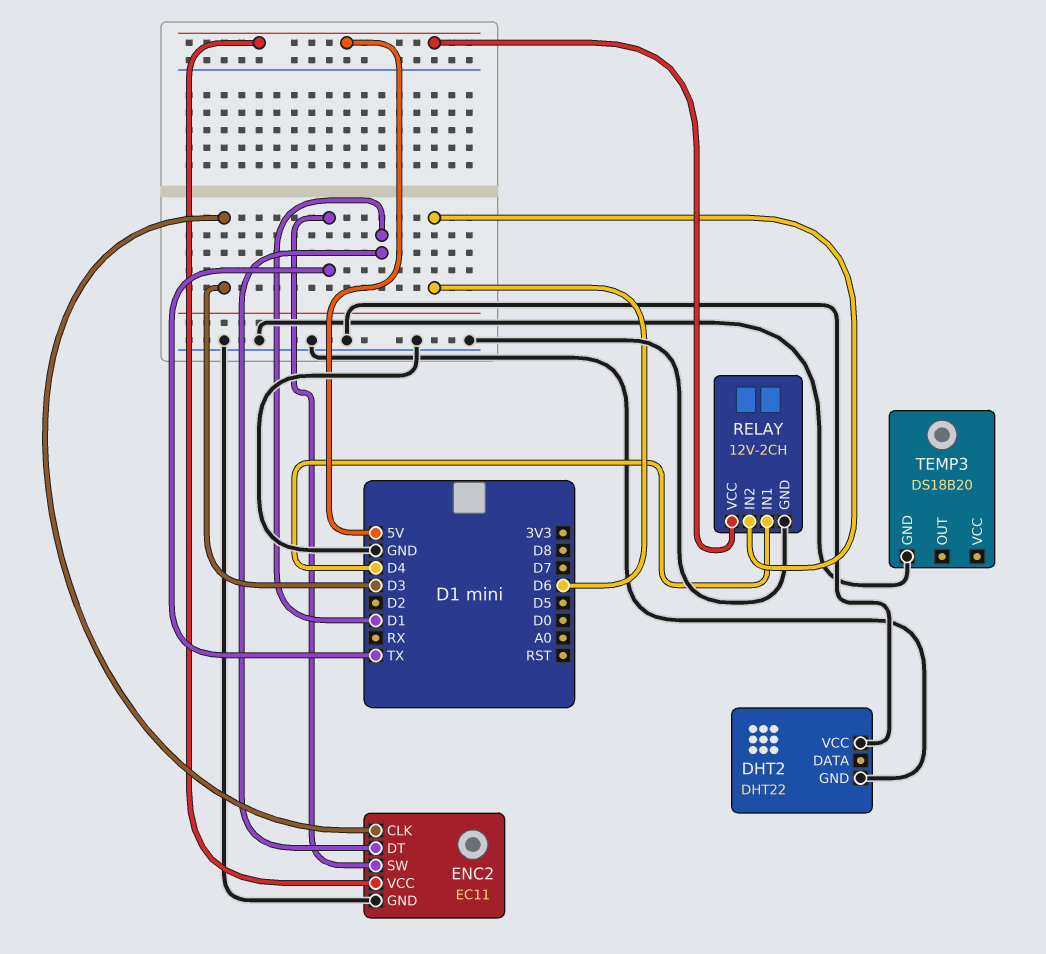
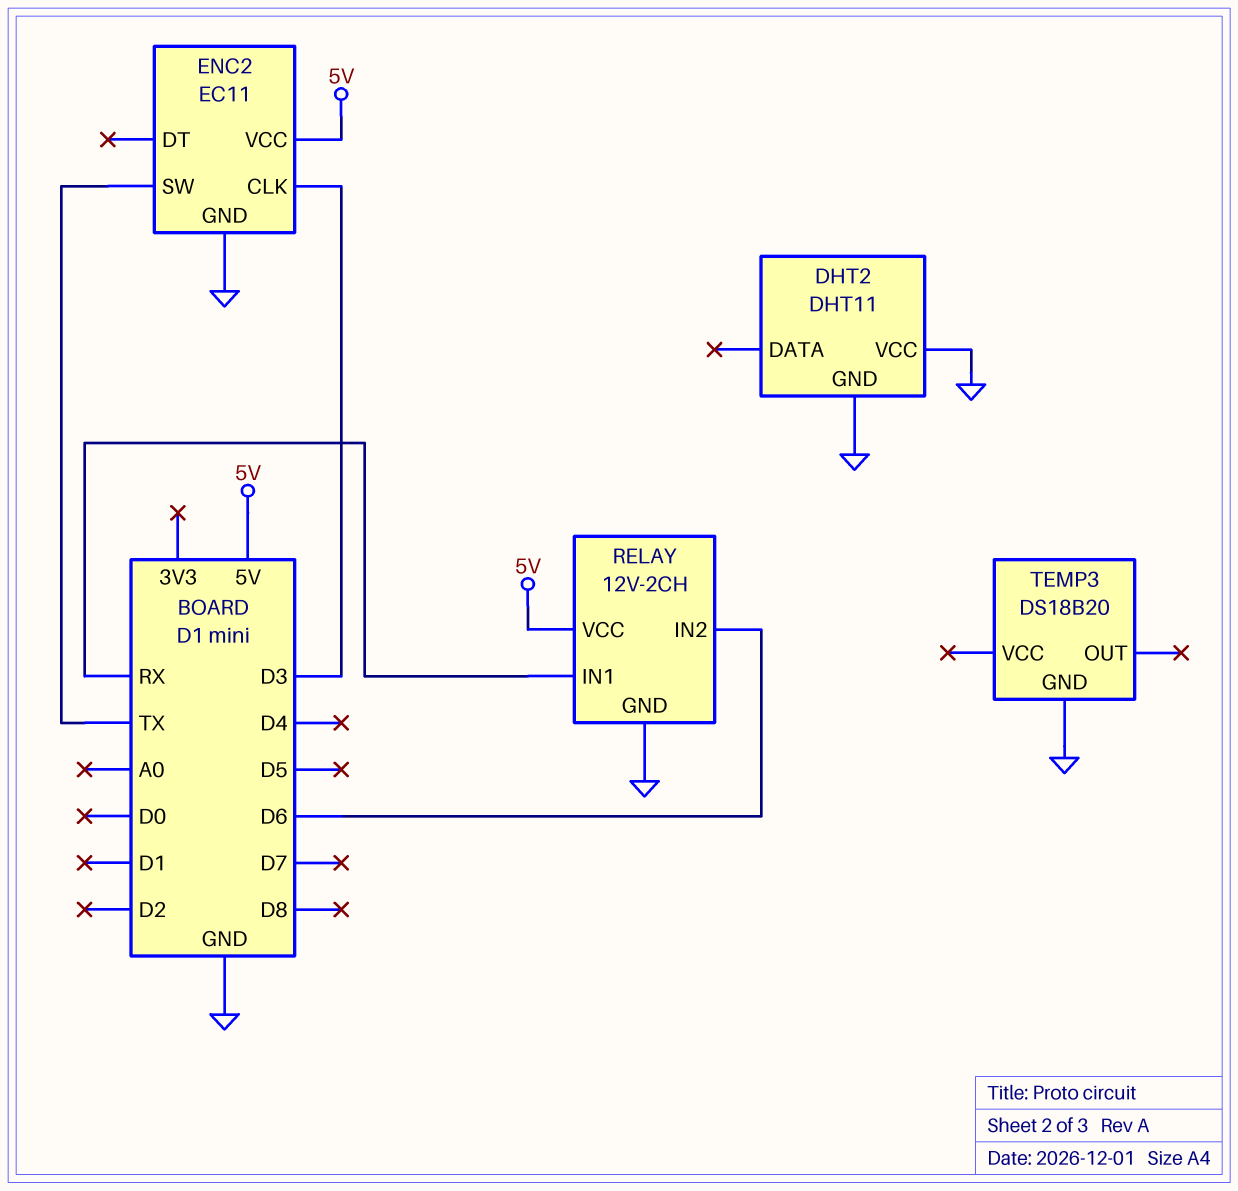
DHT2: DHT22 -> DHT11
ENC2 pin DT: D1 -> none
RELAY pin IN1: D4 -> RX

